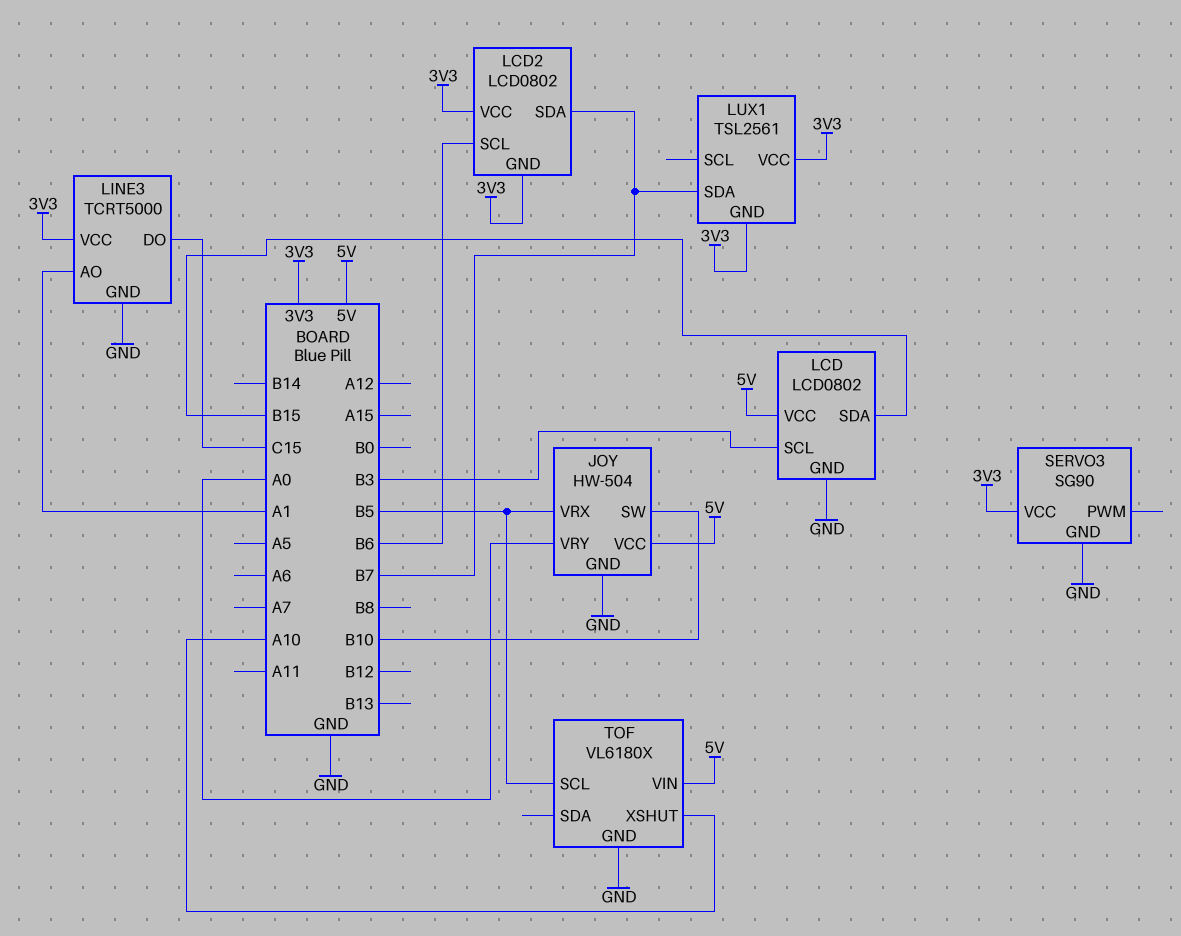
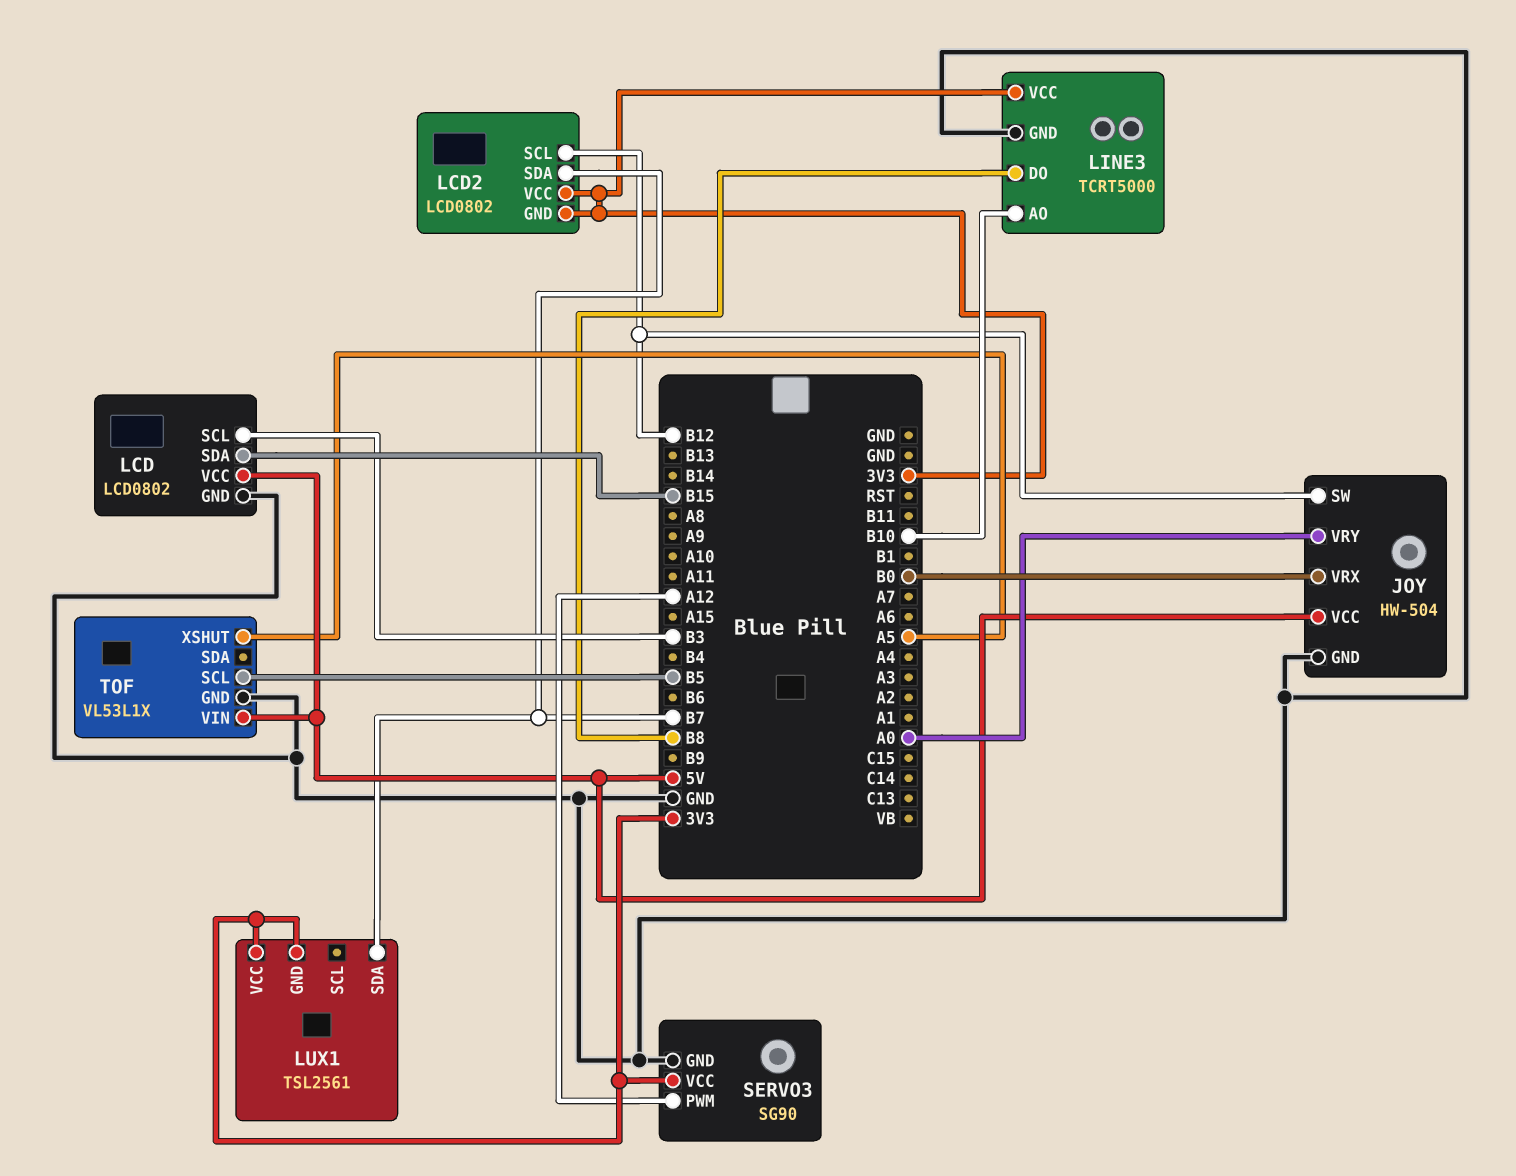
JOY pin SW: B10 -> B12
JOY pin VRX: B5 -> B0
LCD2 pin SCL: B6 -> B12
LINE3 pin AO: A1 -> B10
LINE3 pin DO: C15 -> B8
SERVO3 pin PWM: none -> A12
TOF: VL6180X -> VL53L1X
TOF pin XSHUT: A10 -> A5

